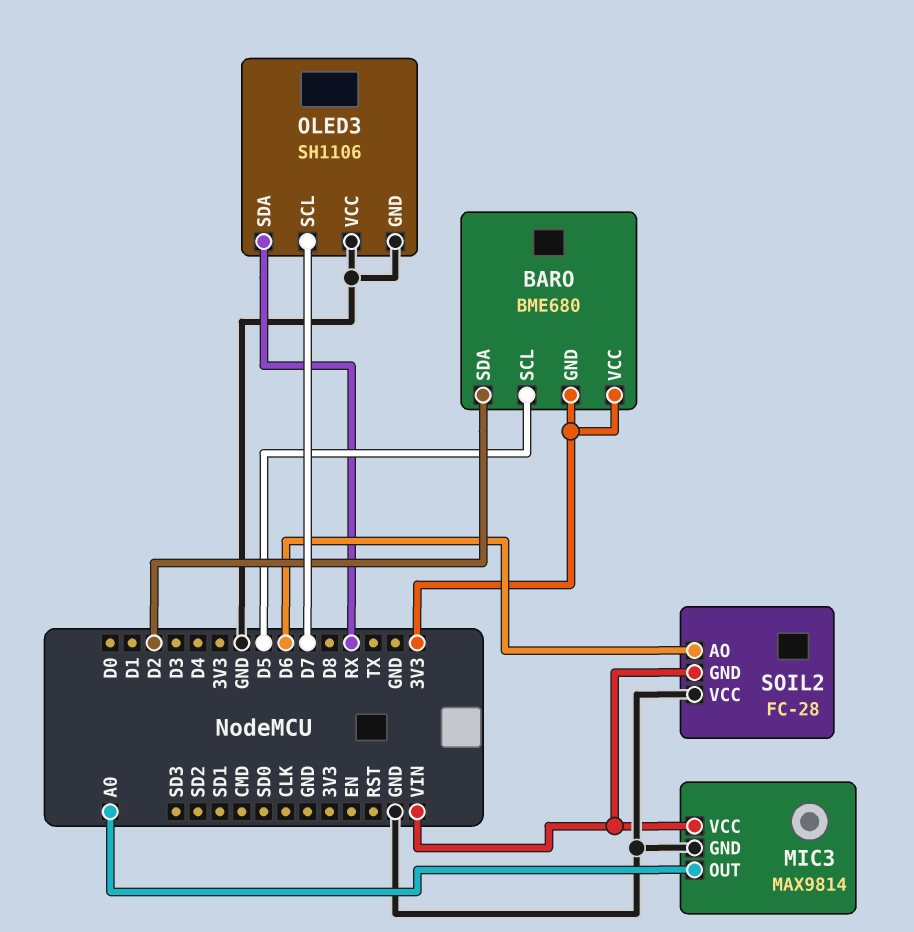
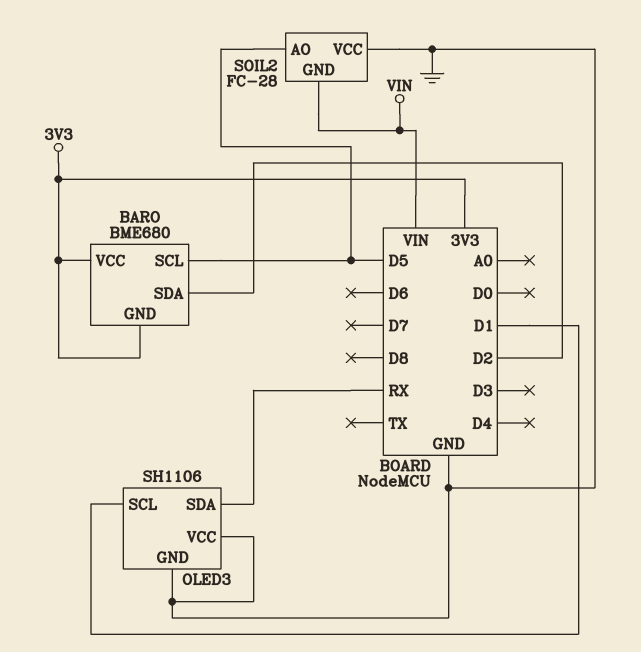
MIC3: MAX9814 -> none
MIC3 pin GND: GND -> none
MIC3 pin OUT: A0 -> none
MIC3 pin VCC: VIN -> none
OLED3 pin SCL: D7 -> D1
SOIL2 pin AO: D6 -> D5

